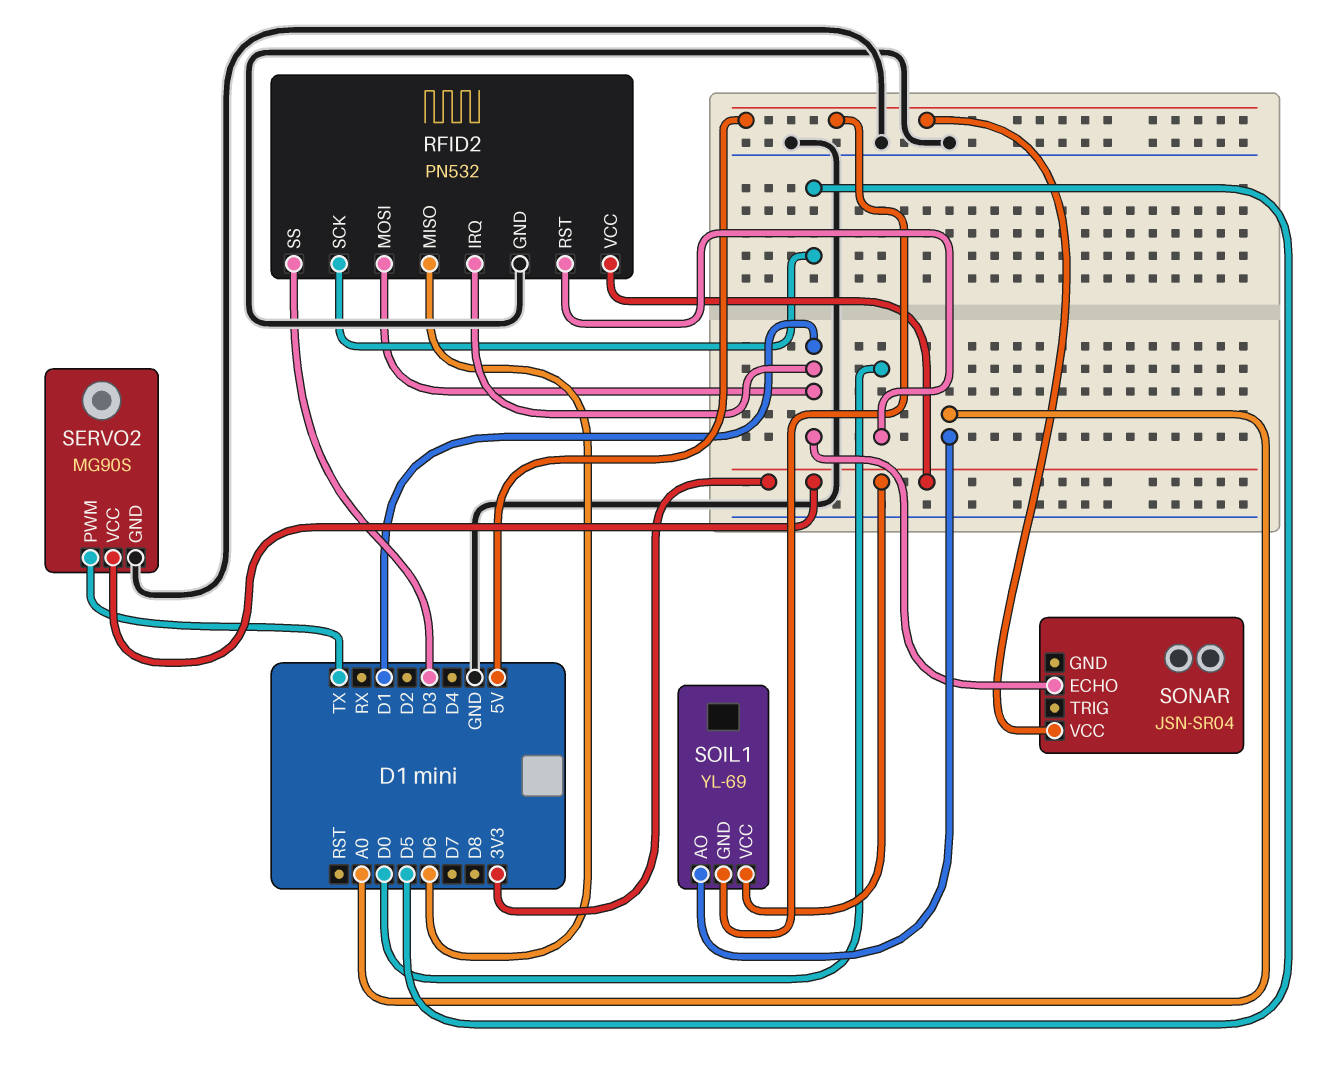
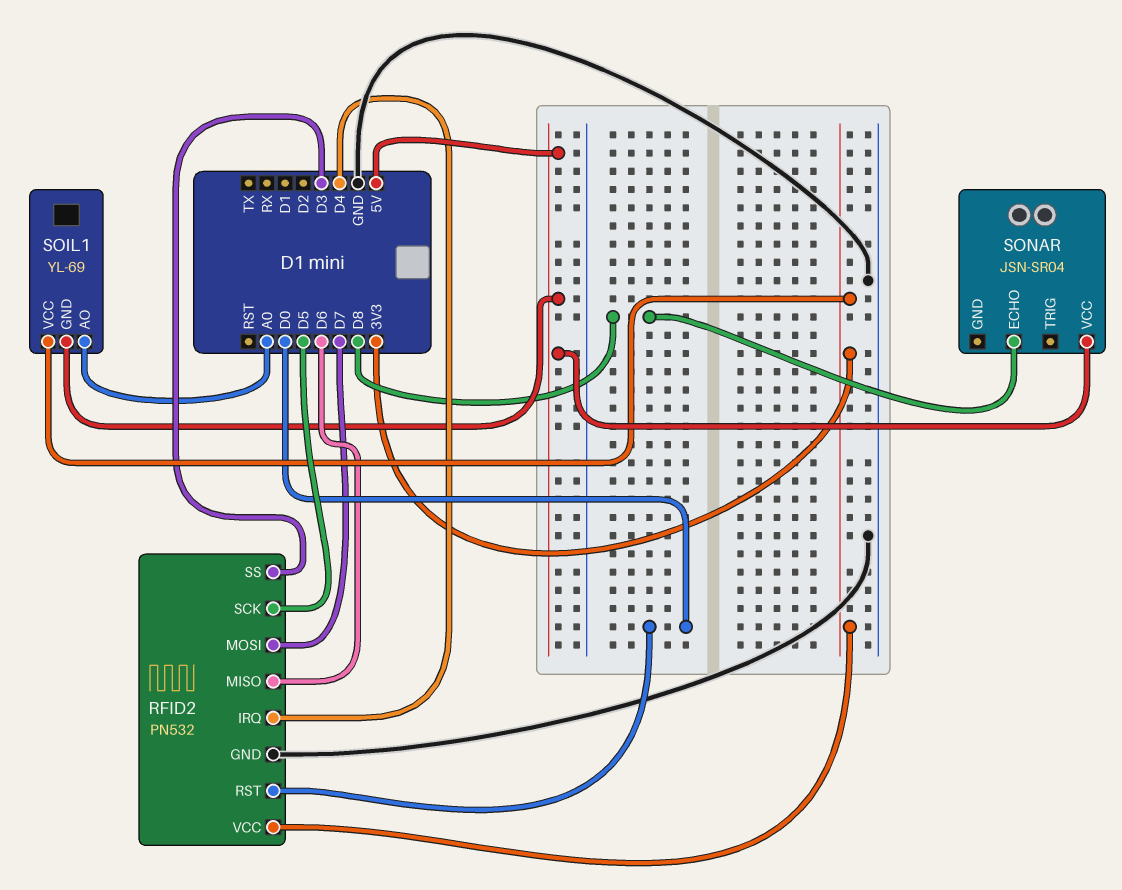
RFID2 pin IRQ: D1 -> D4
RFID2 pin MOSI: D1 -> D7
SERVO2: MG90S -> none
SERVO2 pin GND: GND -> none
SERVO2 pin PWM: TX -> none
SERVO2 pin VCC: 3V3 -> none
SONAR pin ECHO: D1 -> D8

